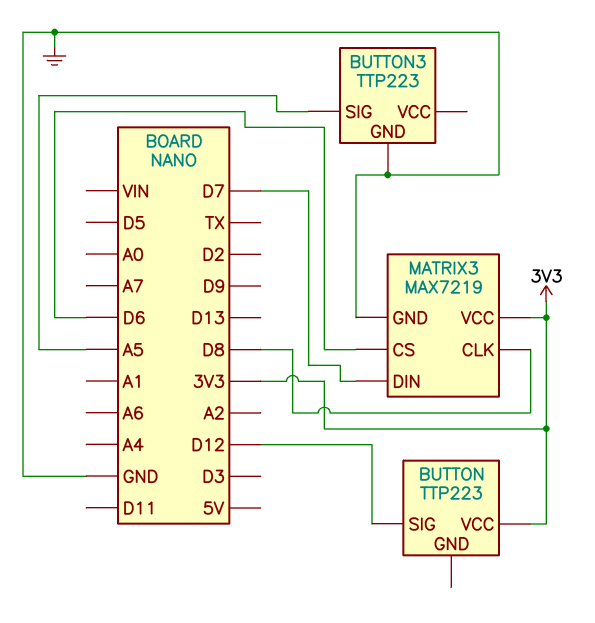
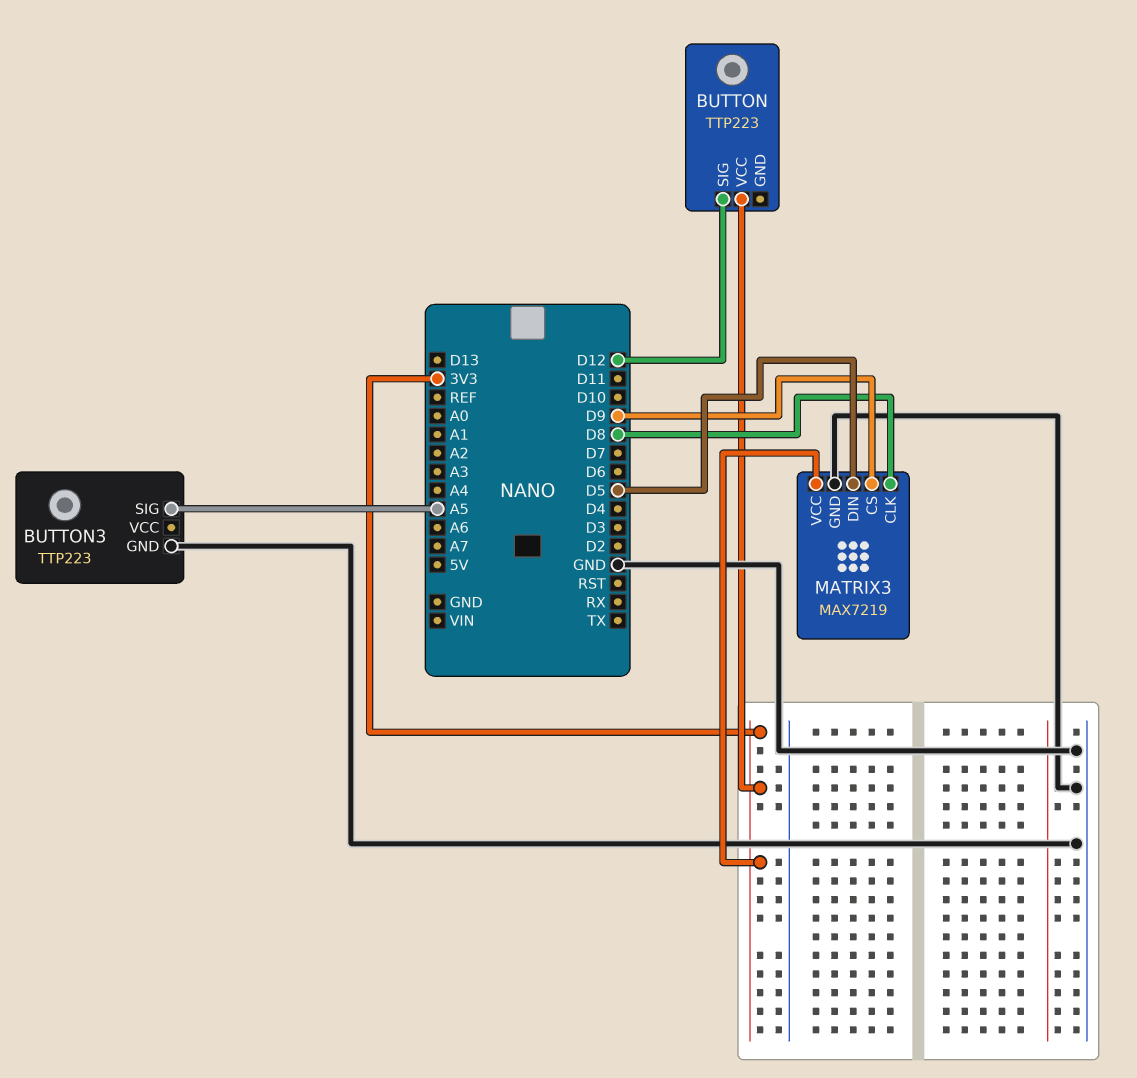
MATRIX3 pin CS: D6 -> D9
MATRIX3 pin DIN: D7 -> D5

